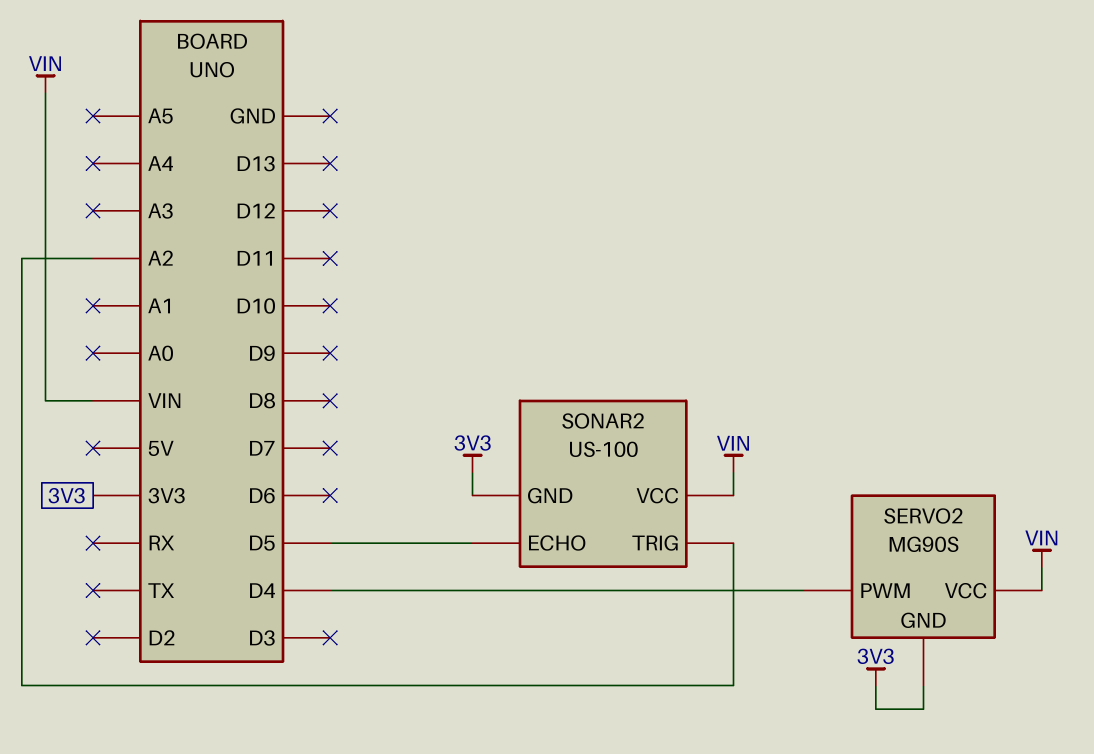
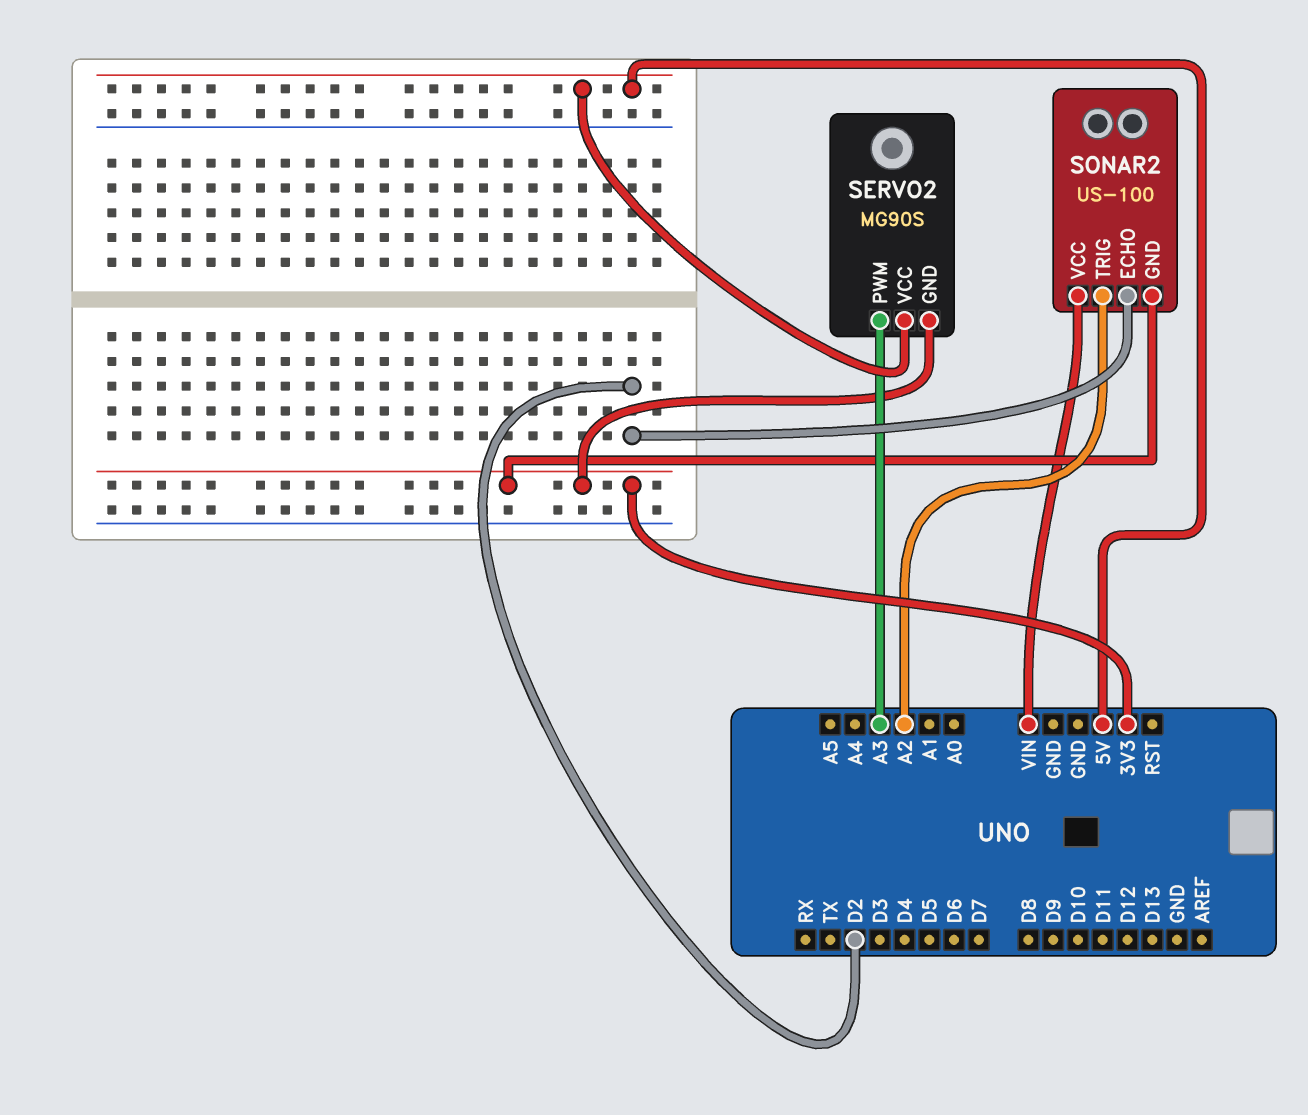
SERVO2 pin PWM: D4 -> A3
SERVO2 pin VCC: VIN -> 5V
SONAR2 pin ECHO: D5 -> D2

